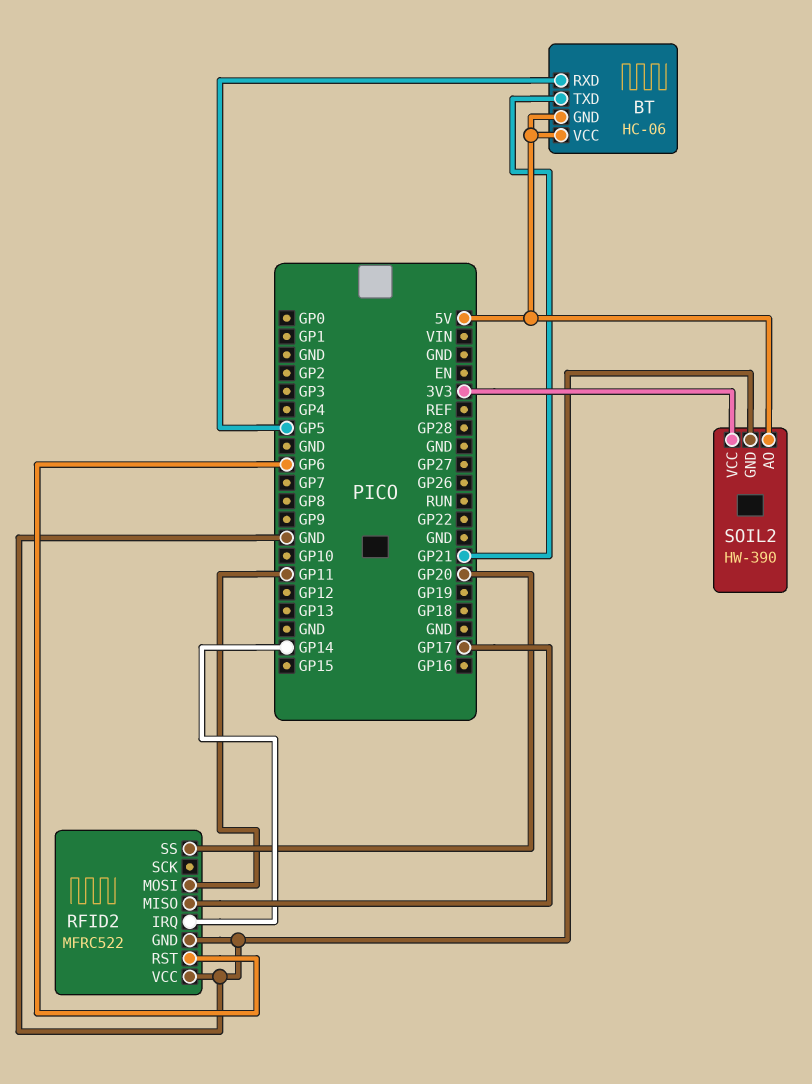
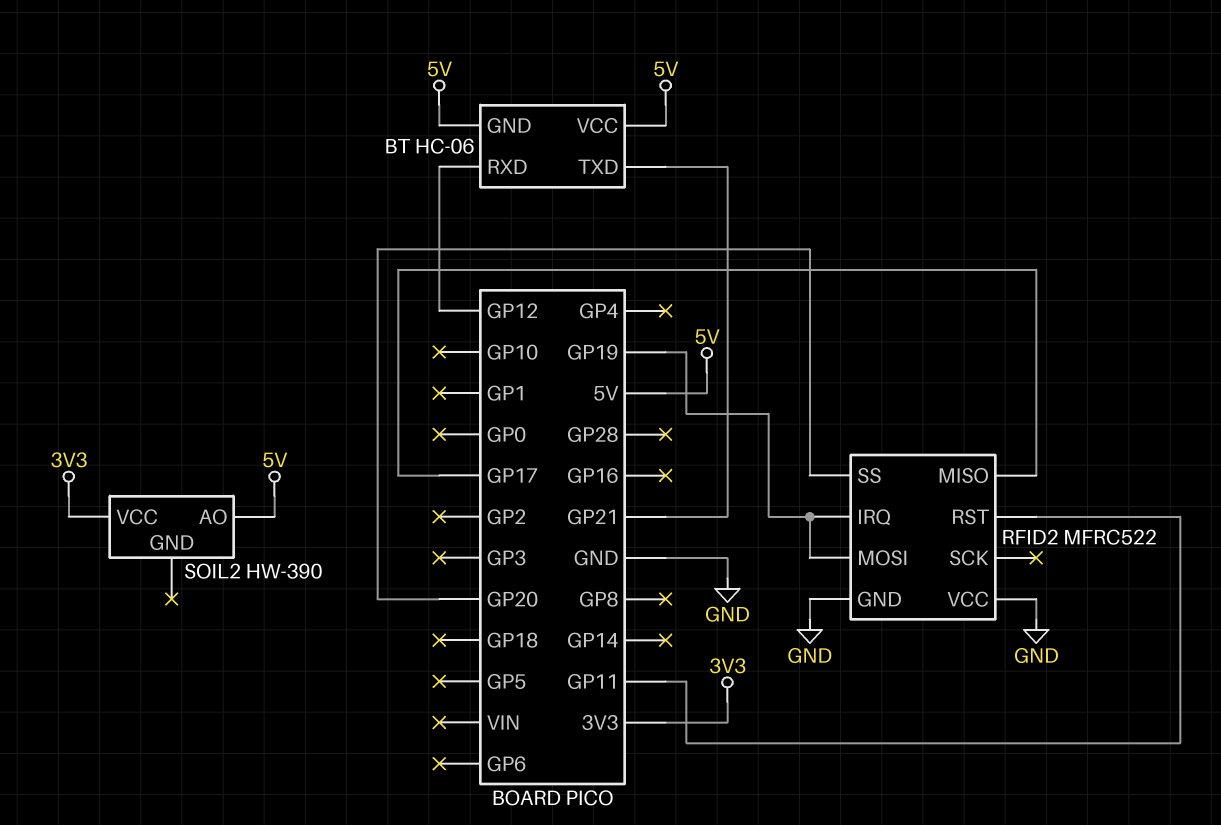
BT pin RXD: GP5 -> GP12
RFID2 pin IRQ: GP14 -> GP19
RFID2 pin MOSI: GP11 -> GP19
RFID2 pin RST: GP6 -> GP11
SOIL2 pin GND: GND -> none

